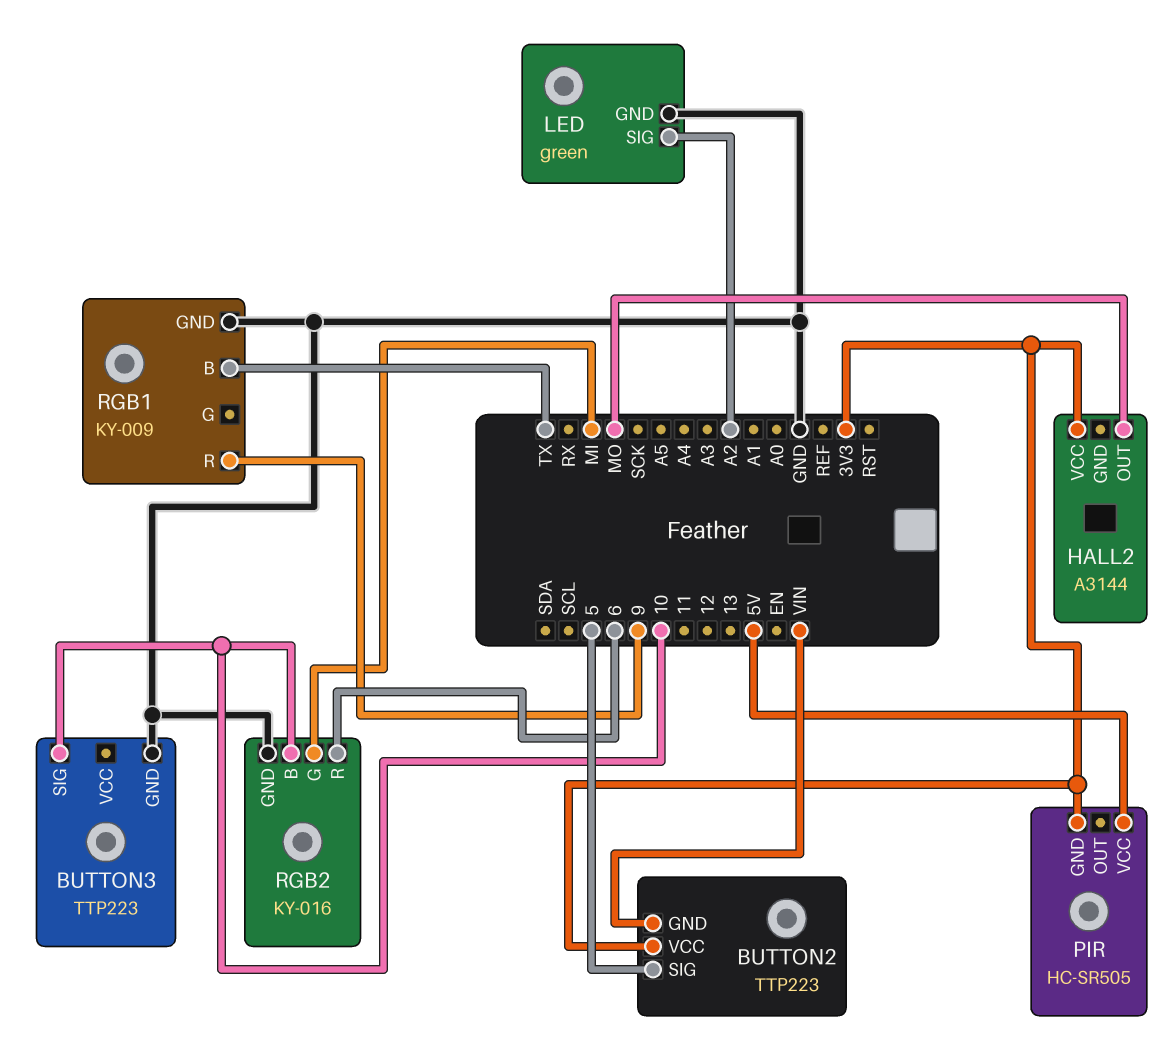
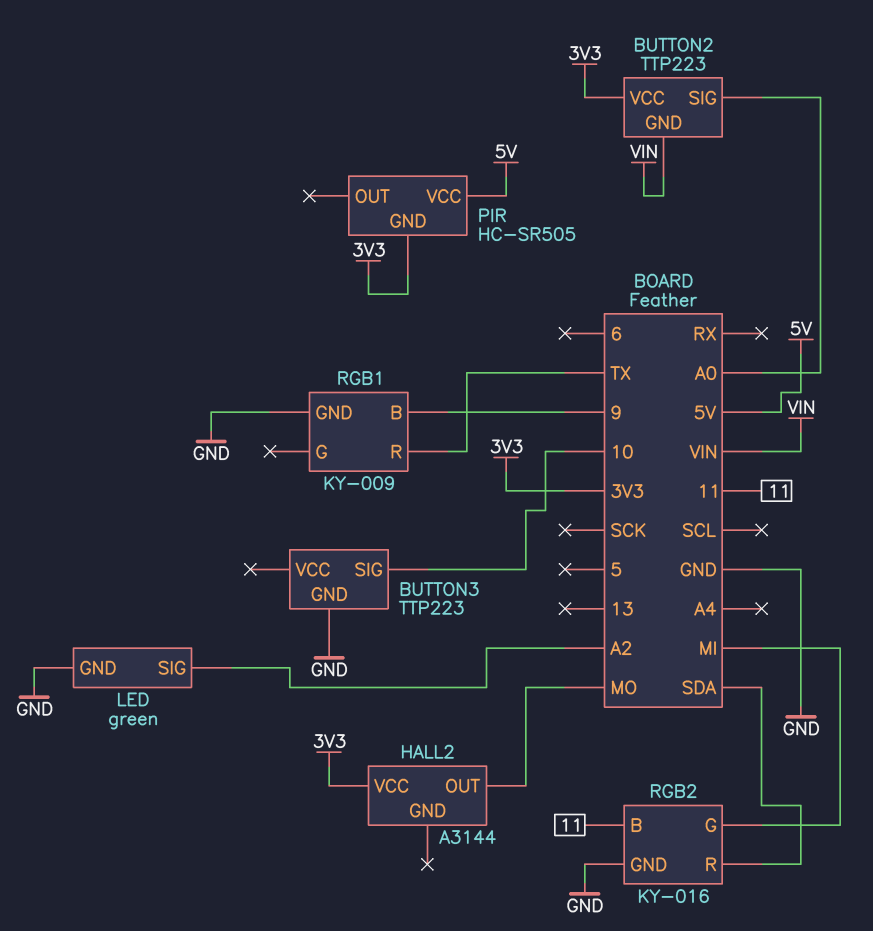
BUTTON2 pin SIG: 5 -> A0
RGB1 pin B: TX -> 9
RGB1 pin R: 9 -> TX
RGB2 pin B: 10 -> 11
RGB2 pin R: 6 -> SDA

